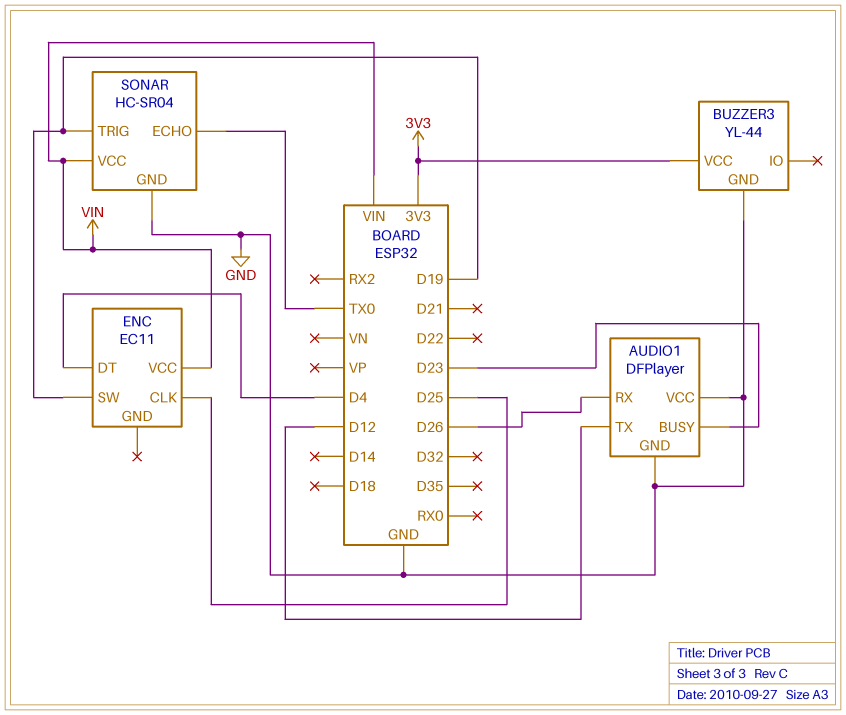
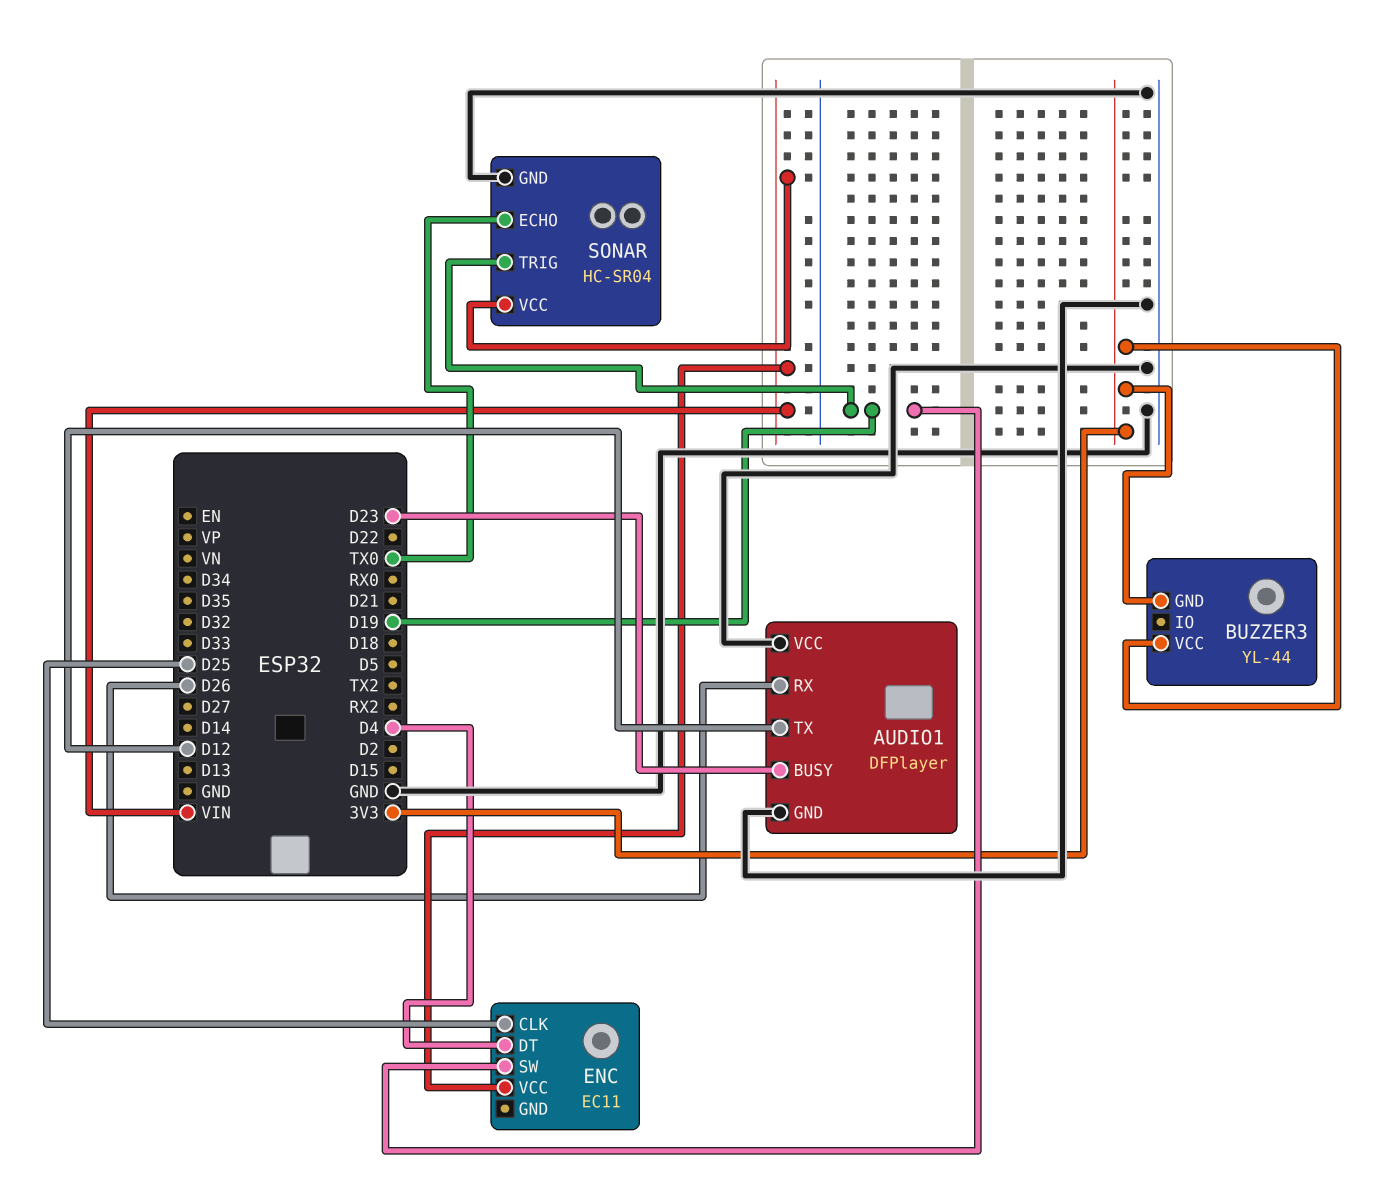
BUZZER3 pin GND: GND -> 3V3

